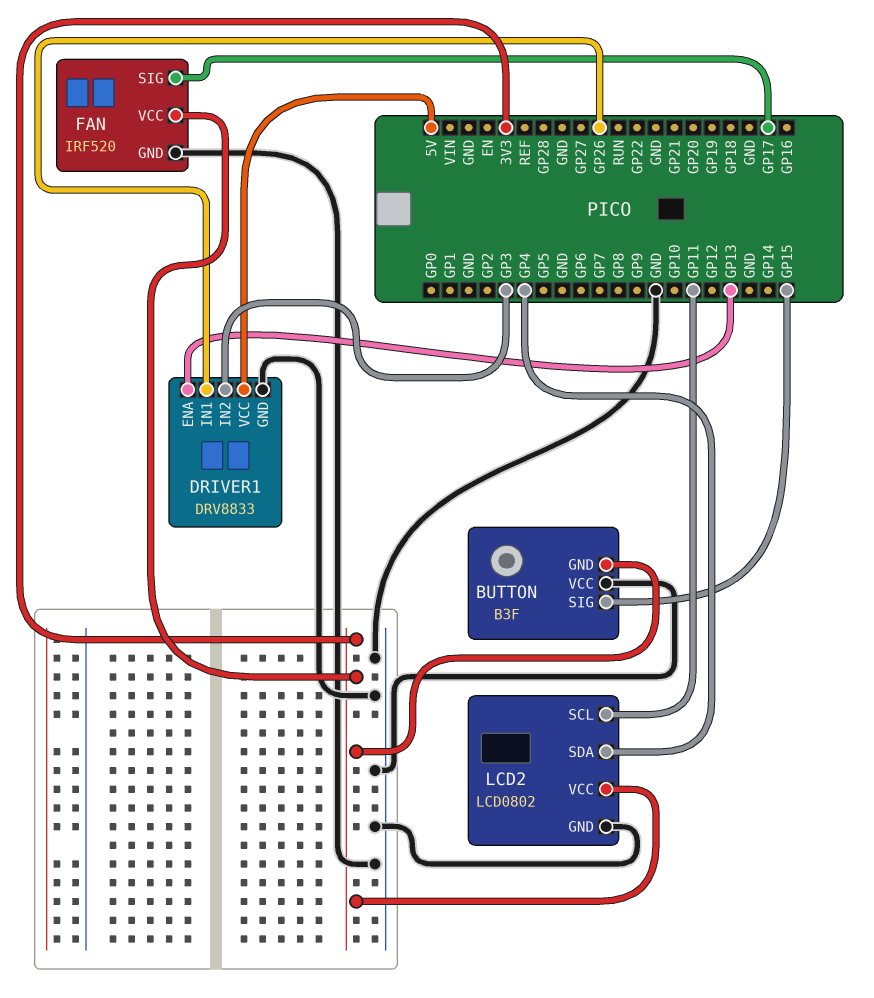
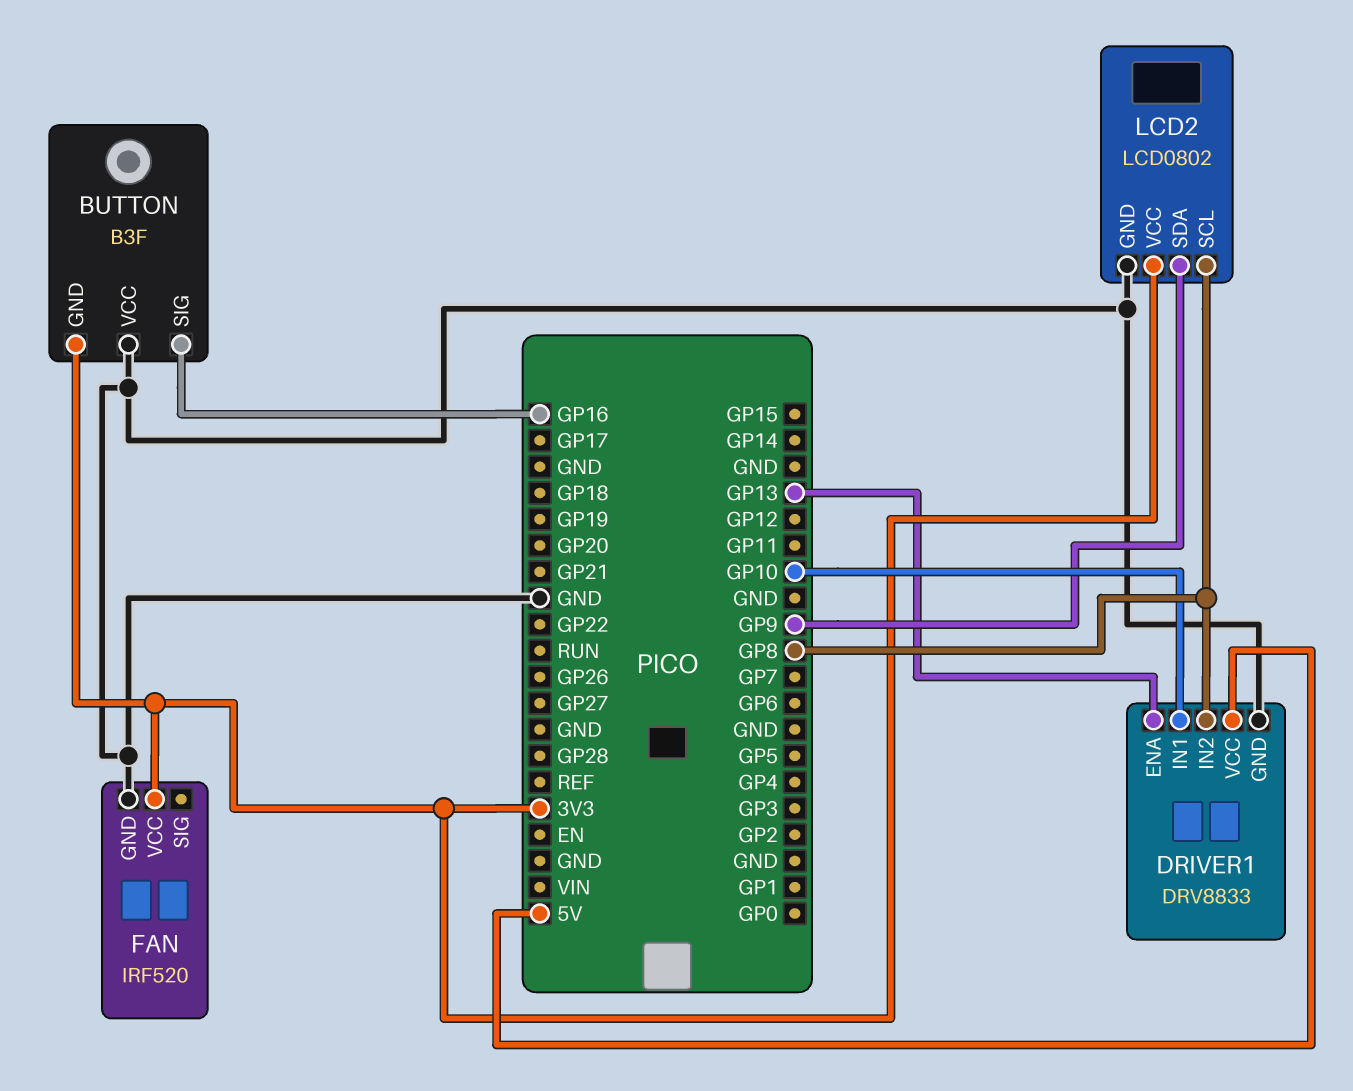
BUTTON pin SIG: GP15 -> GP16
DRIVER1 pin IN1: GP26 -> GP10
DRIVER1 pin IN2: GP3 -> GP8
FAN pin SIG: GP17 -> none
LCD2 pin SCL: GP11 -> GP8
LCD2 pin SDA: GP4 -> GP9

